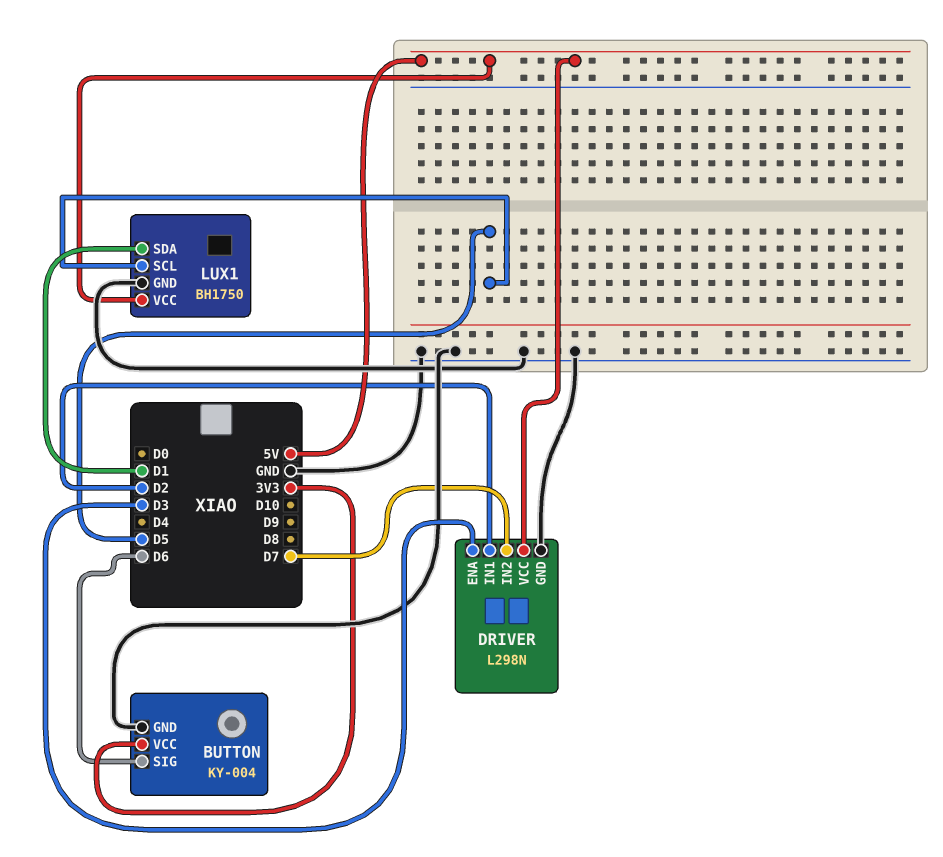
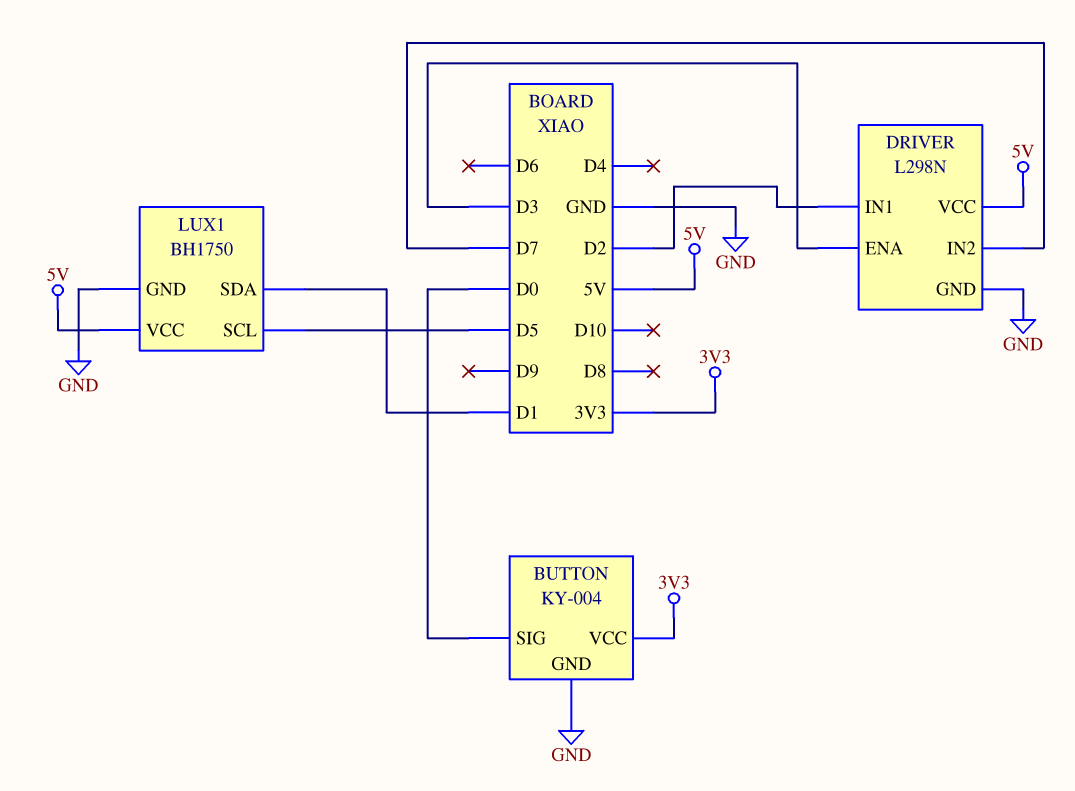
BUTTON pin SIG: D6 -> D0

